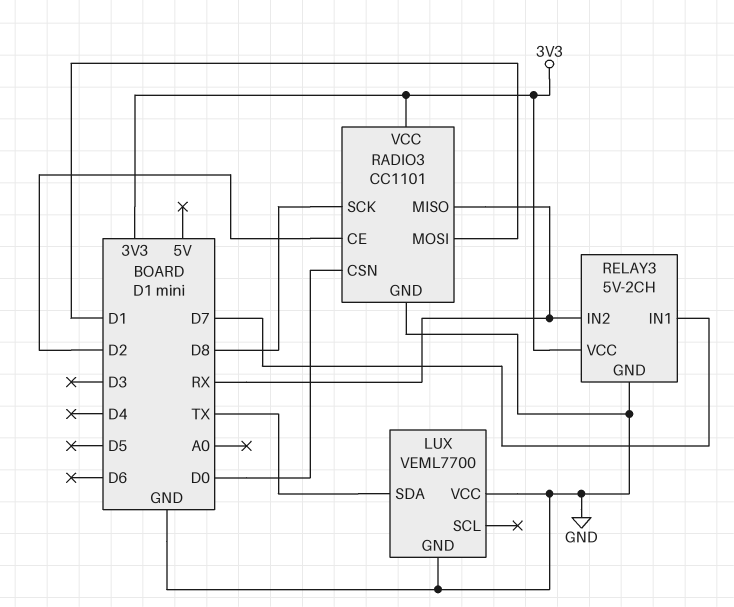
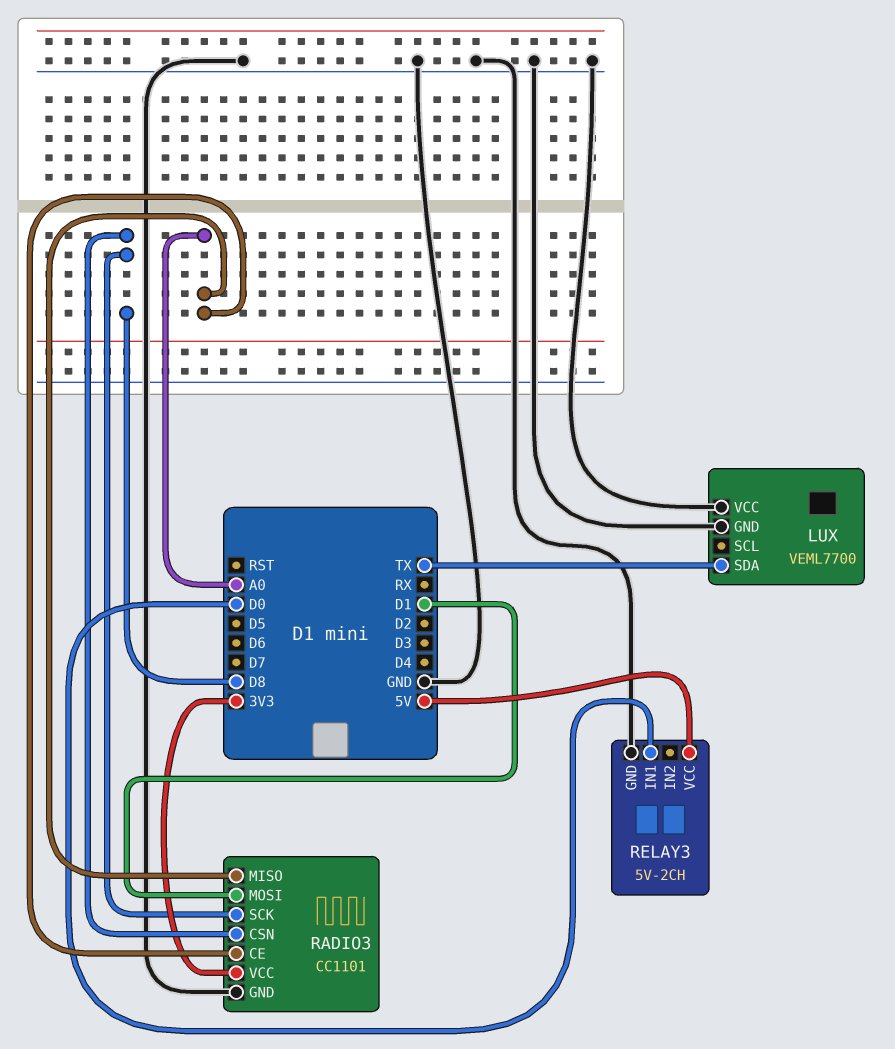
RADIO3 pin CE: D2 -> A0
RADIO3 pin CSN: D0 -> D8
RADIO3 pin MISO: RX -> A0
RELAY3 pin IN1: D7 -> D0
RELAY3 pin IN2: RX -> none
RELAY3 pin VCC: 3V3 -> 5V

